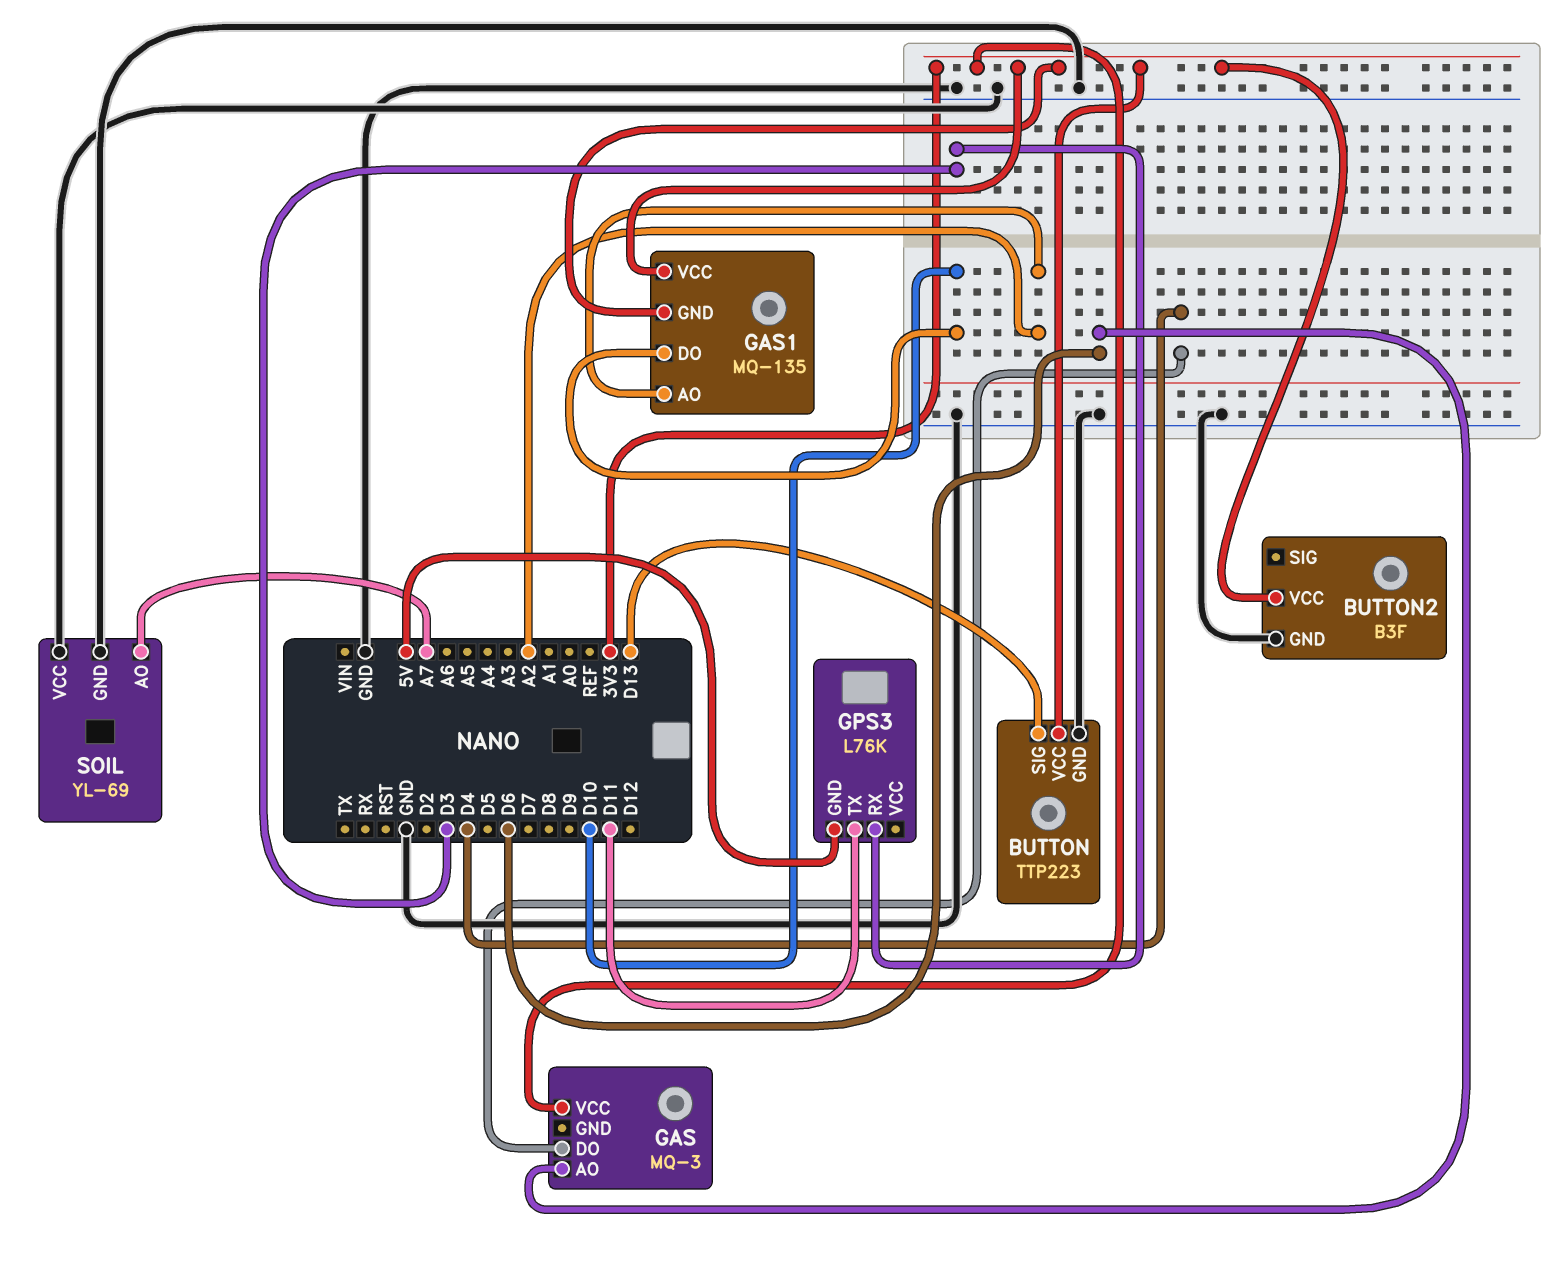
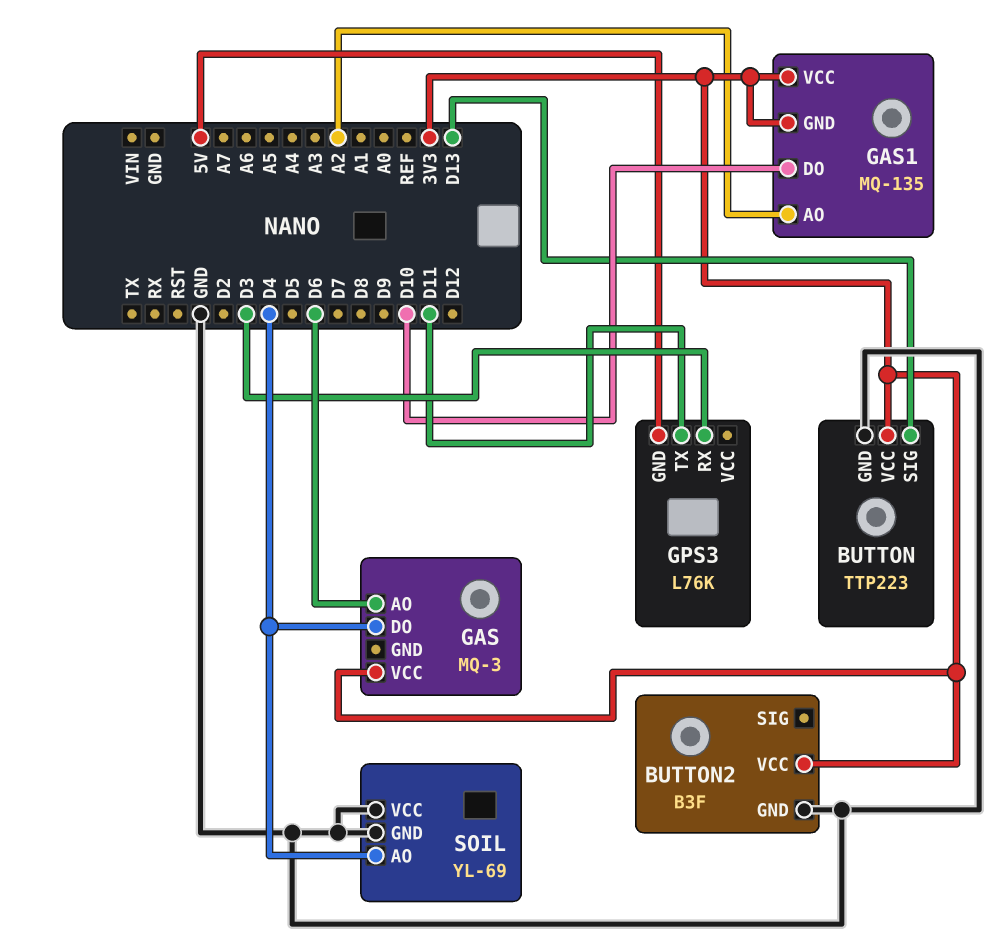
SOIL pin AO: A7 -> D4

